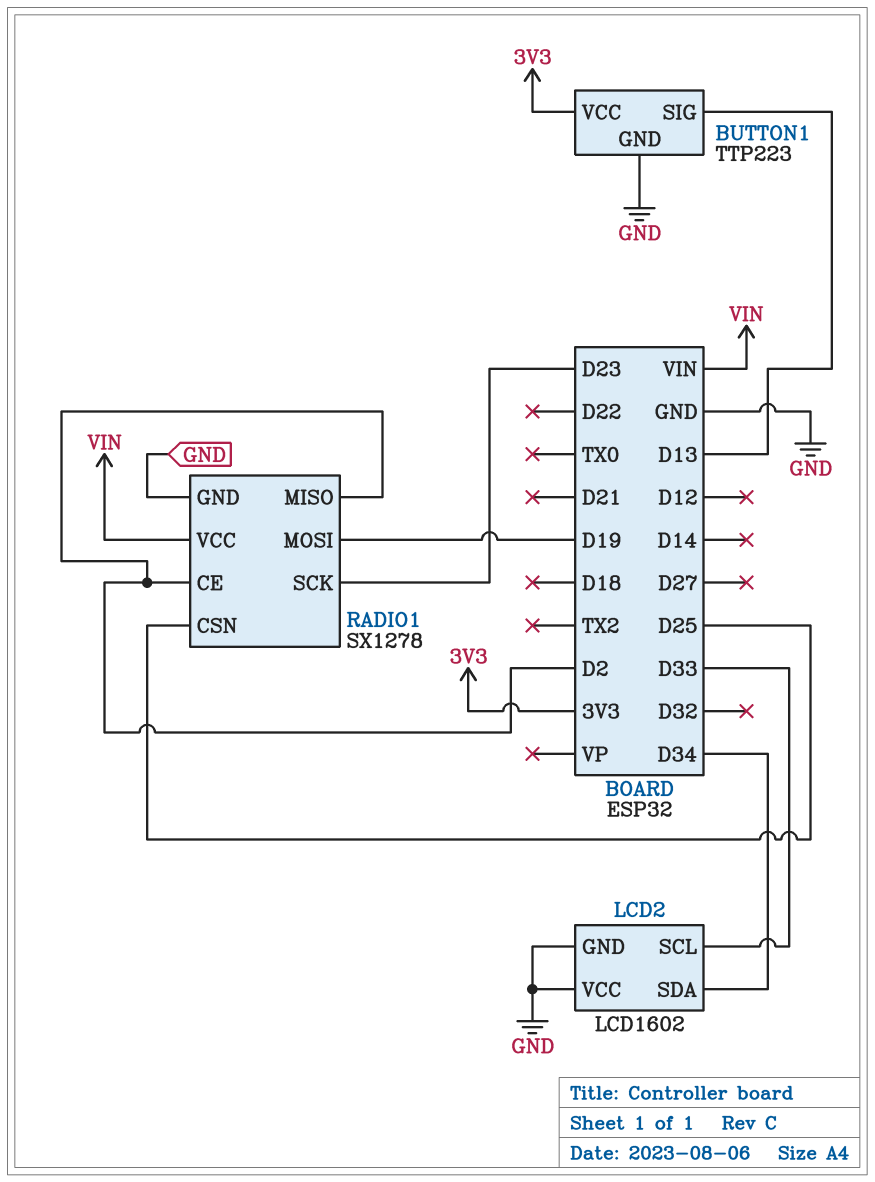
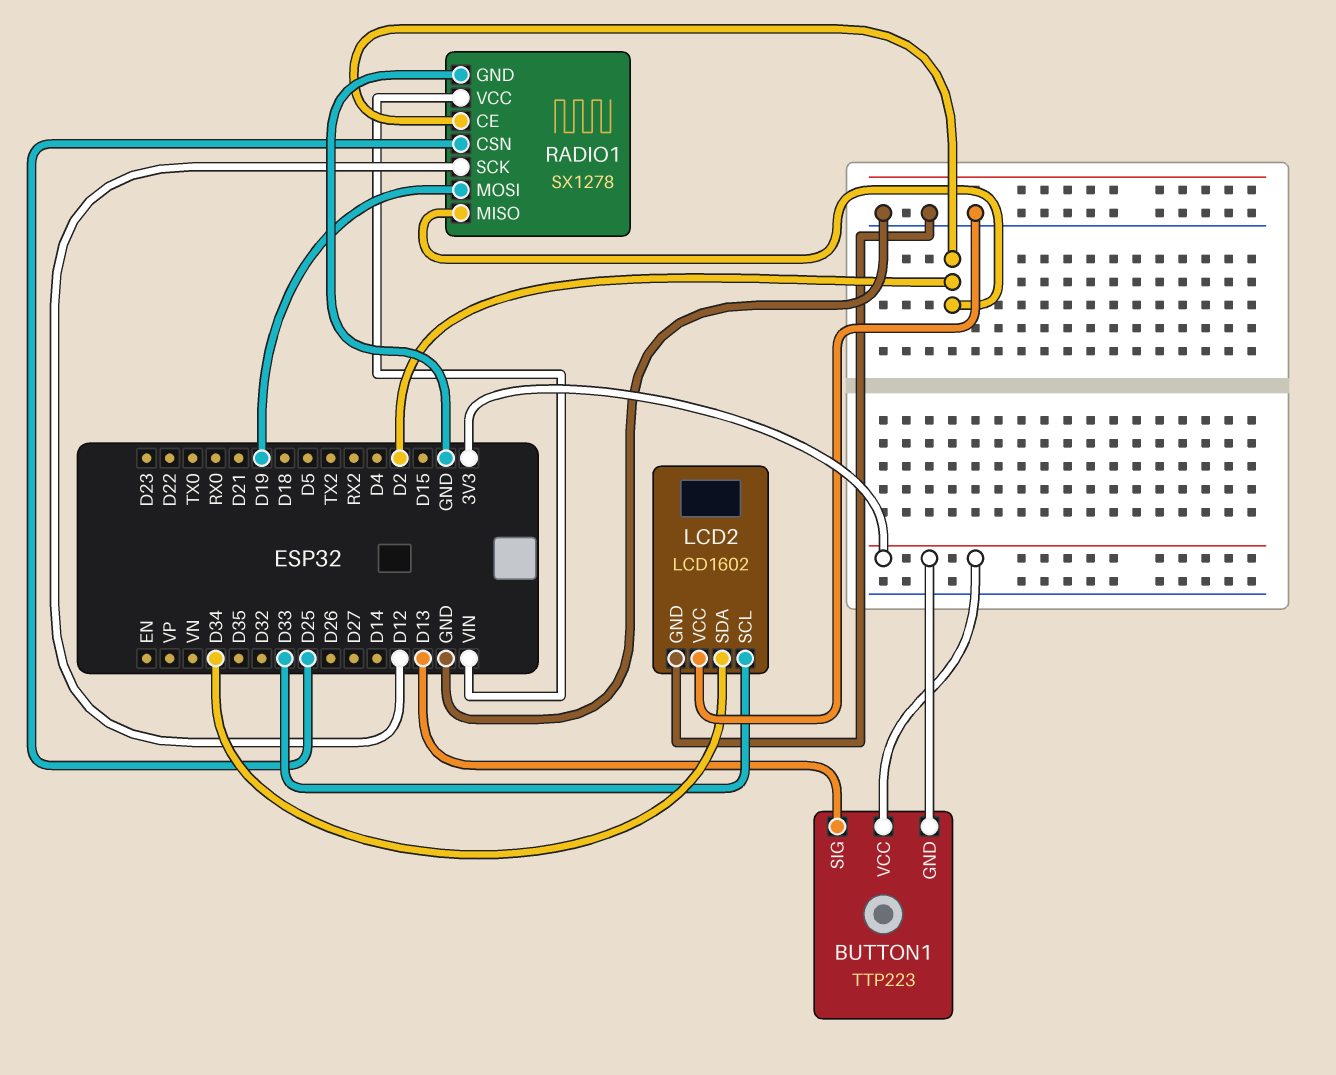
BUTTON1 pin GND: GND -> 3V3
RADIO1 pin SCK: D23 -> D12

